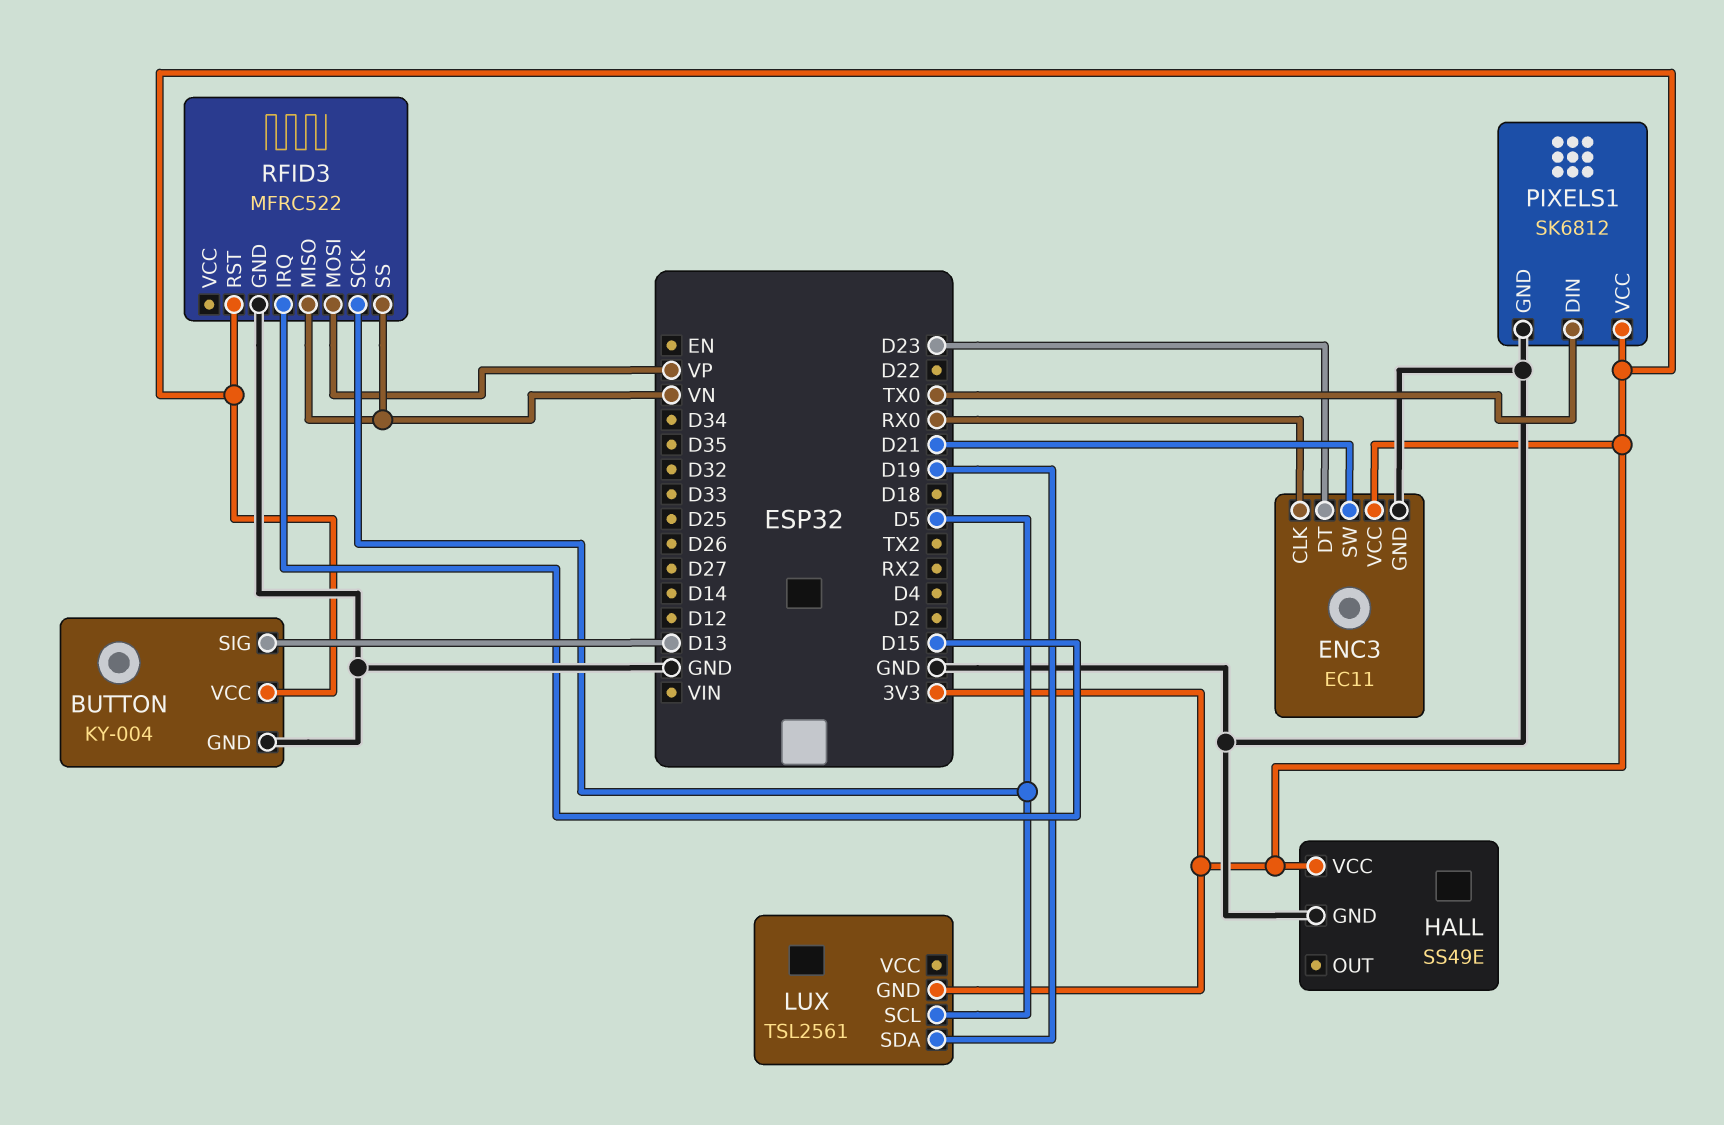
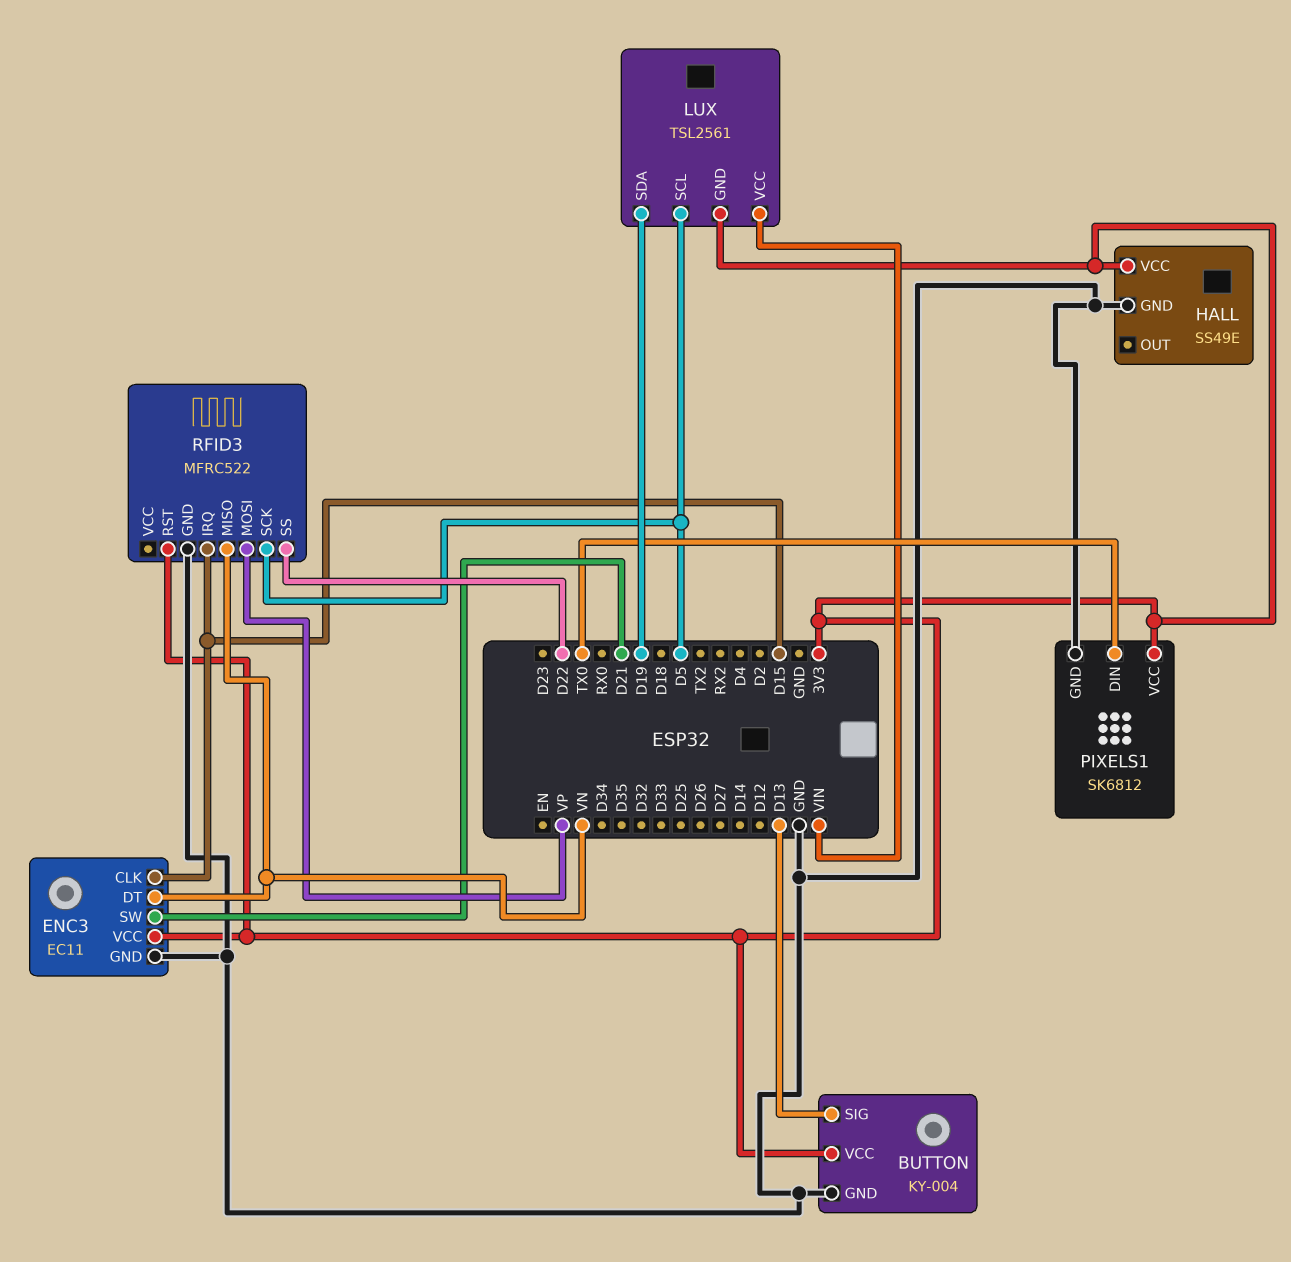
ENC3 pin CLK: RX0 -> D15
ENC3 pin DT: D23 -> VN
LUX pin VCC: none -> VIN
RFID3 pin SS: VN -> D22

